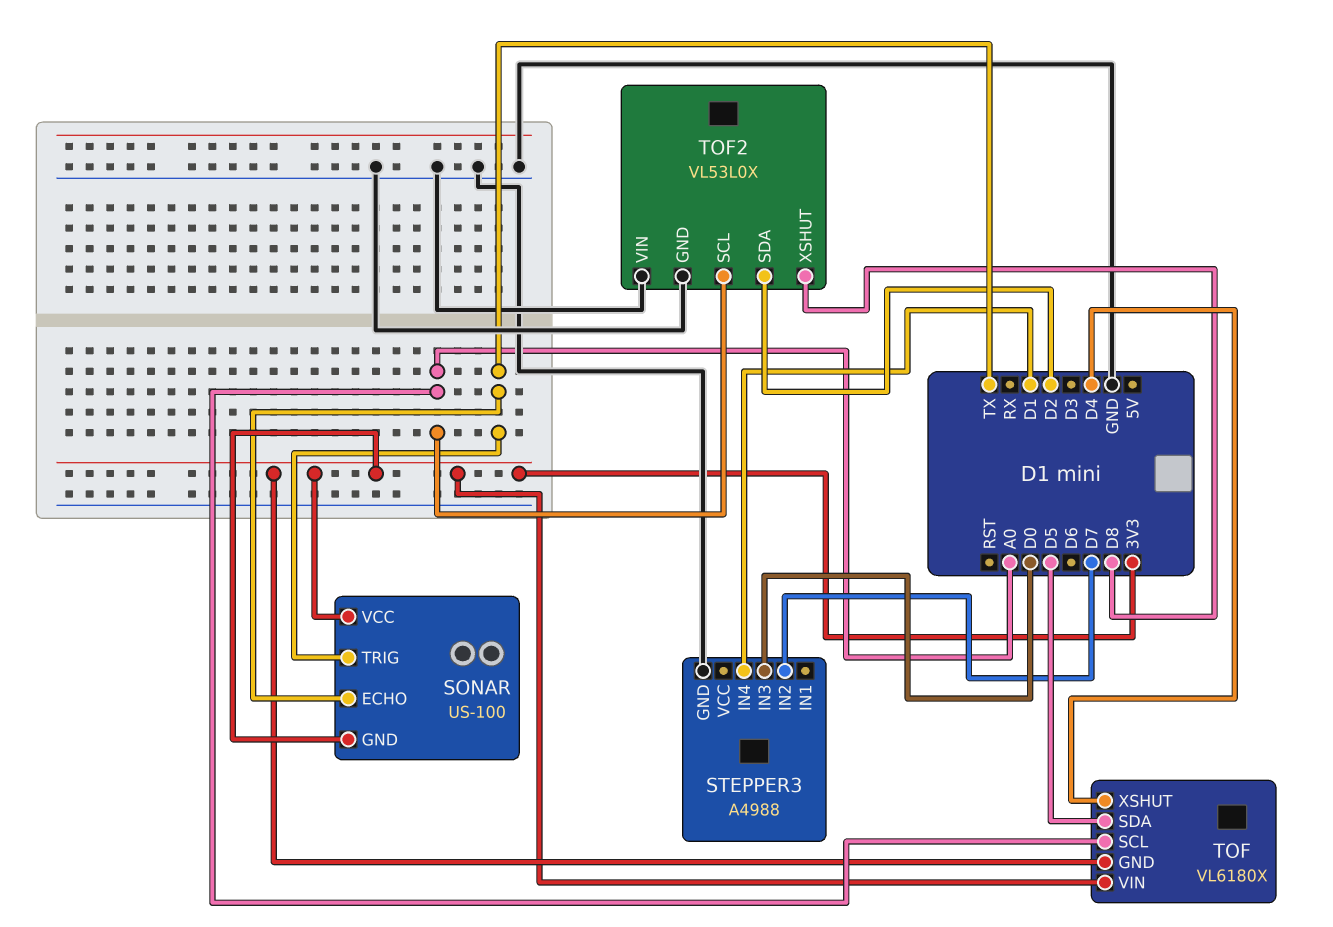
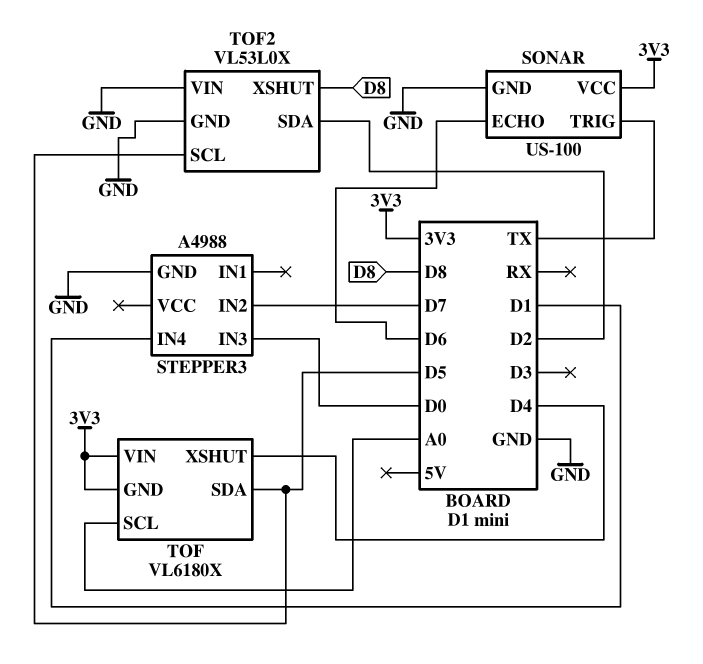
SONAR pin ECHO: TX -> D6
SONAR pin GND: 3V3 -> GND
TOF2 pin SCL: A0 -> D5

